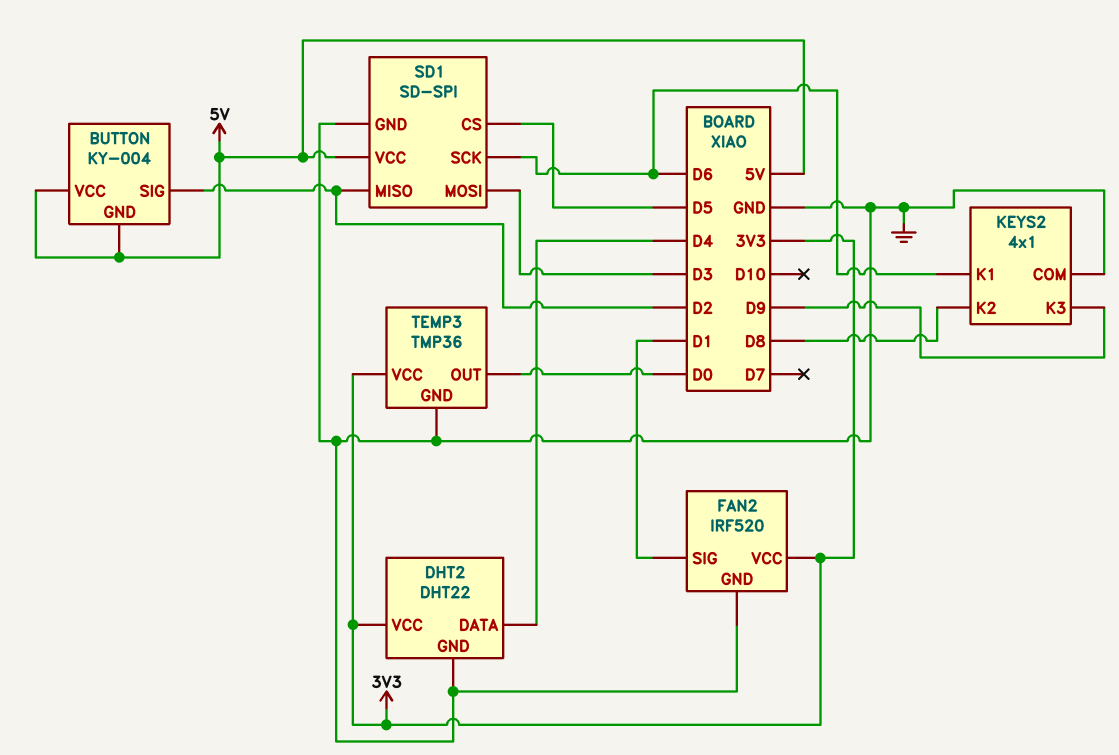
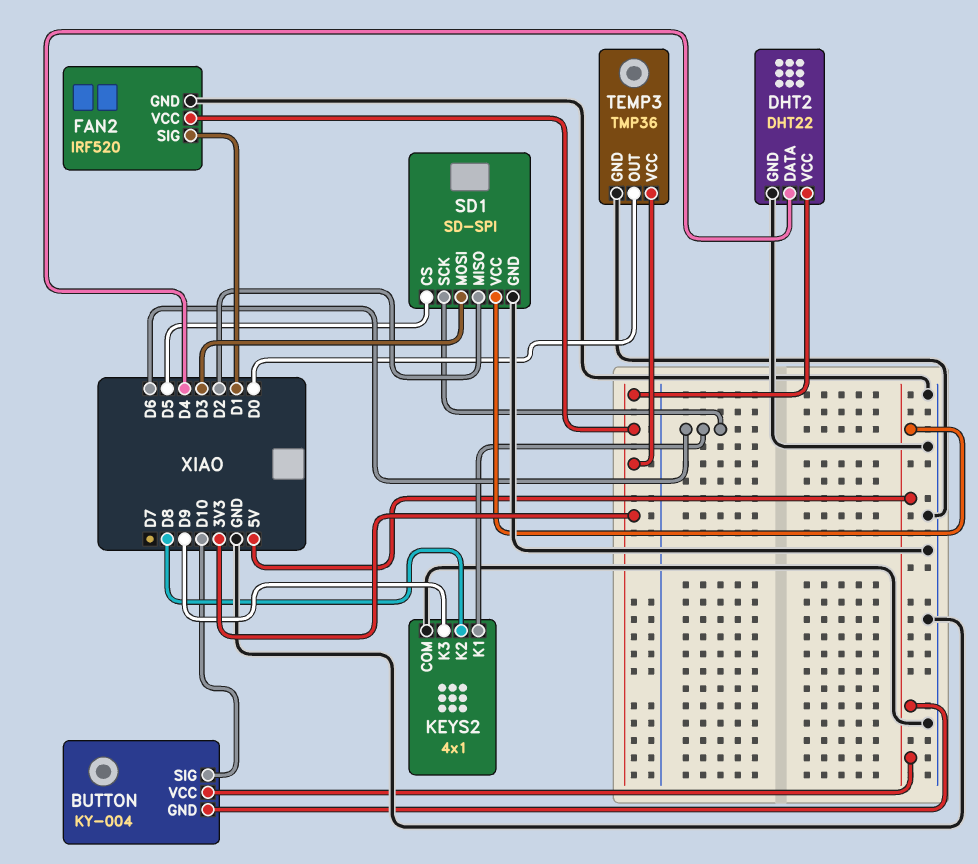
BUTTON pin SIG: D2 -> D10

